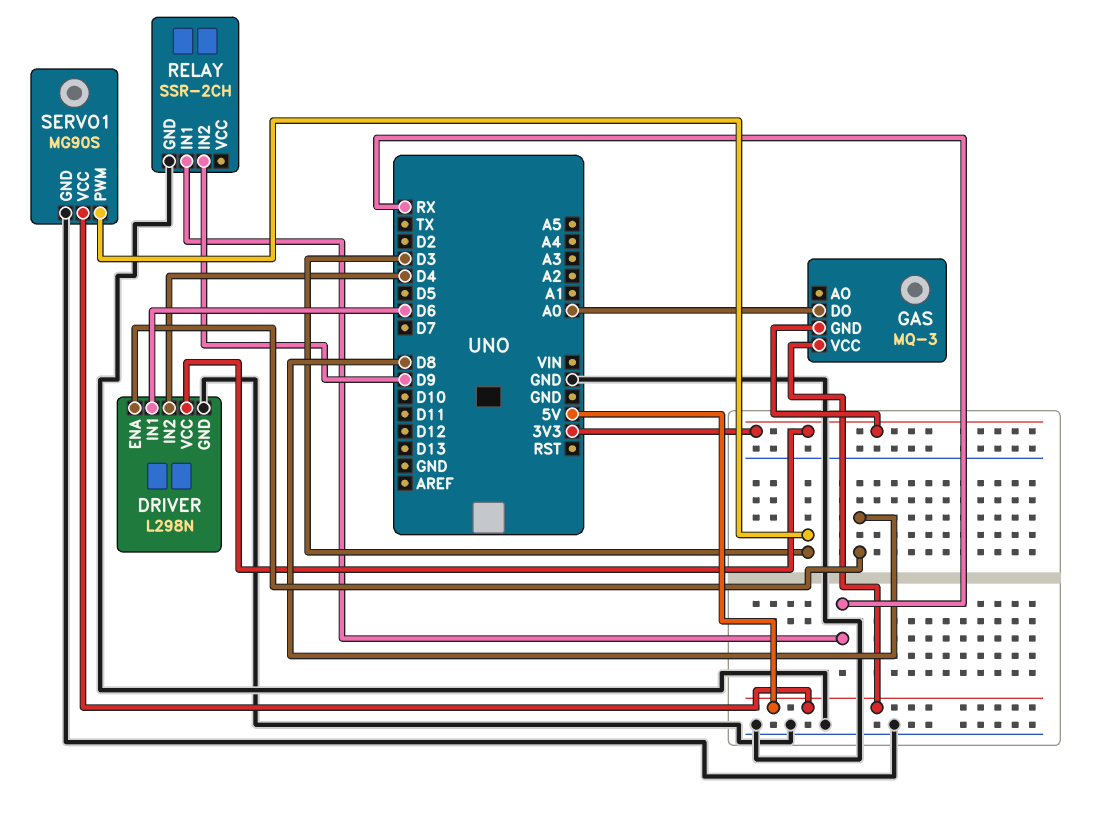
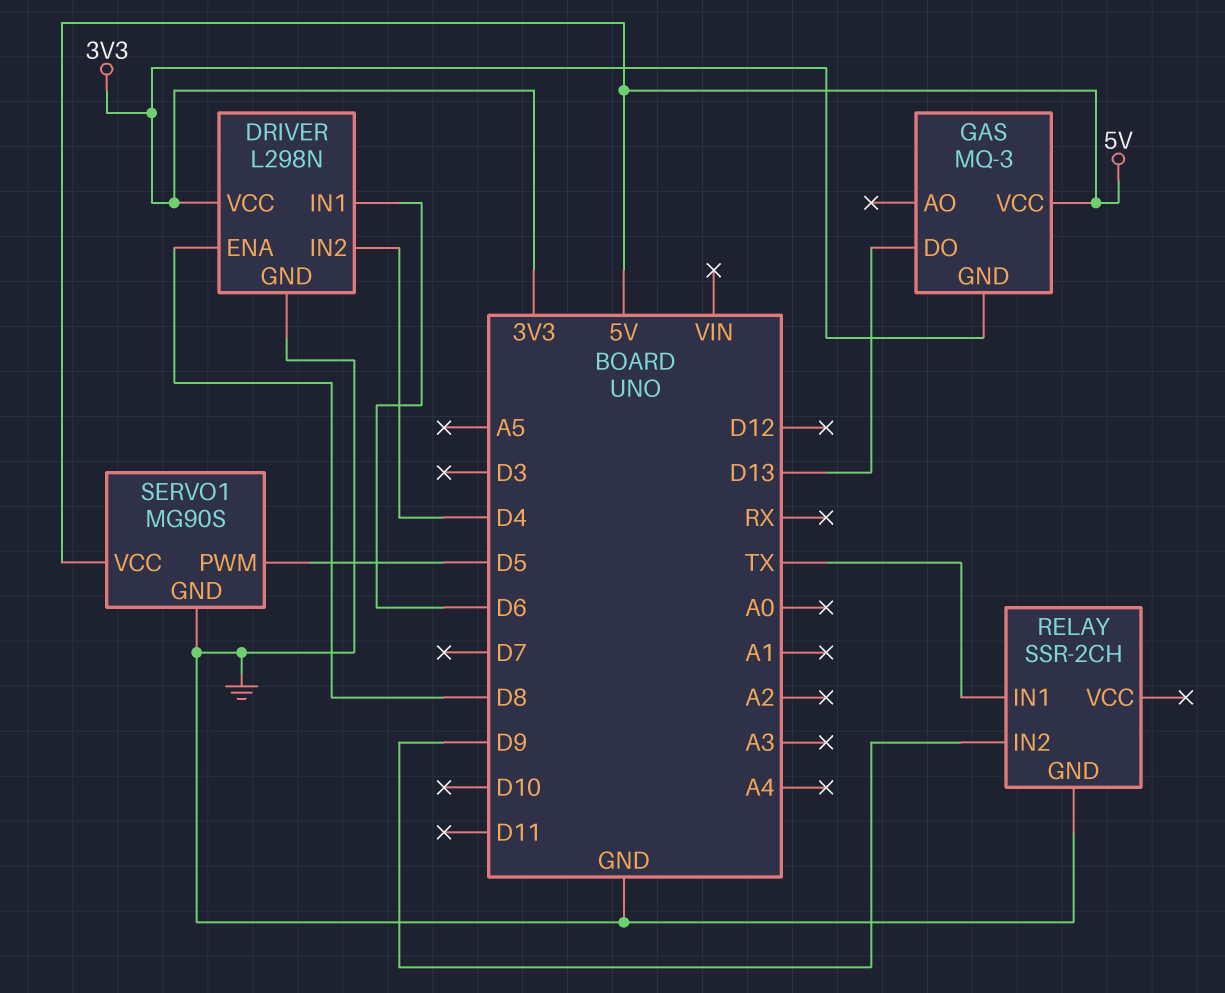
GAS pin DO: A0 -> D13
RELAY pin IN1: RX -> TX
SERVO1 pin PWM: D3 -> D5

